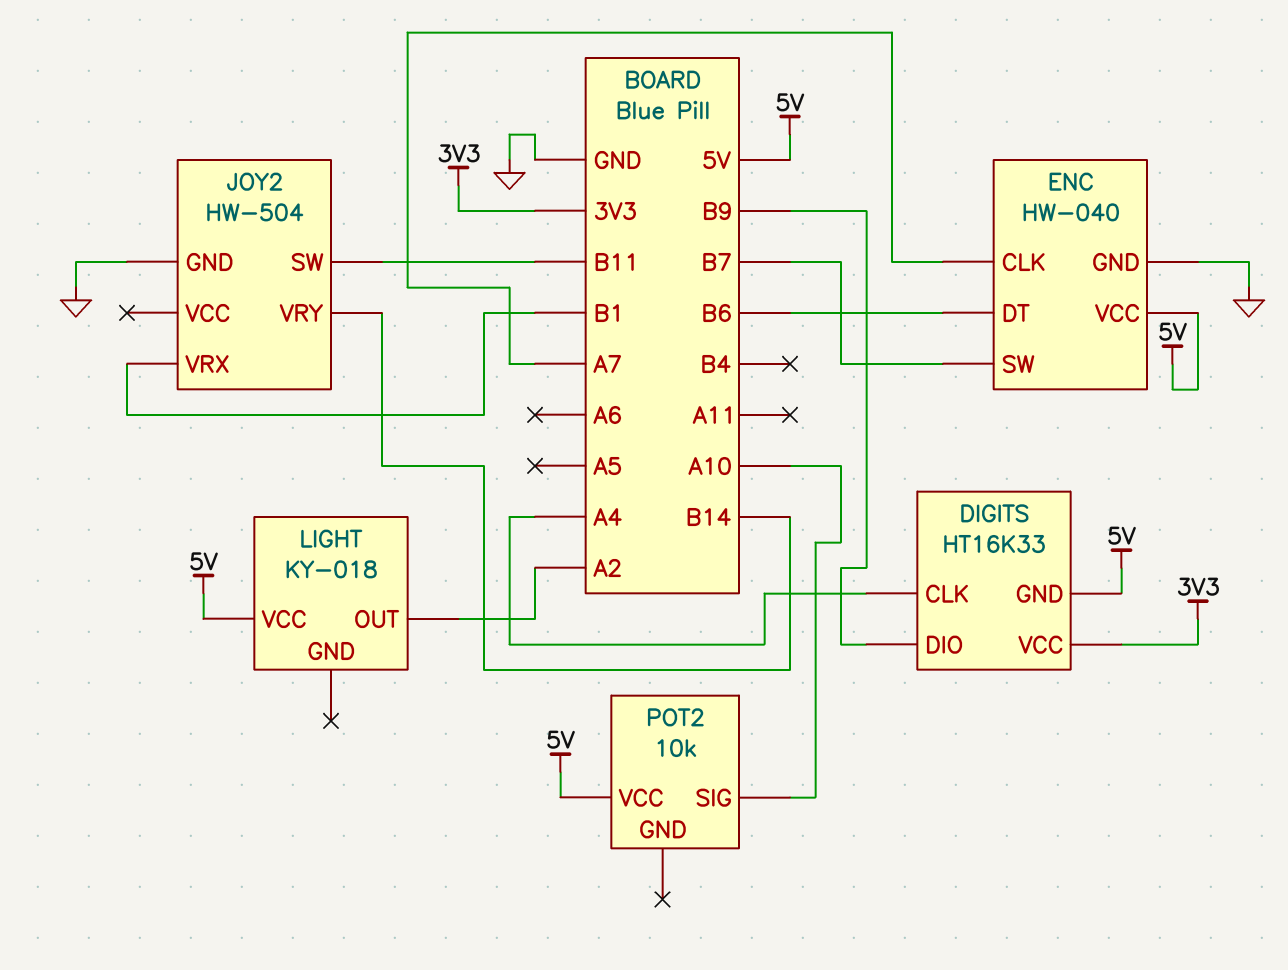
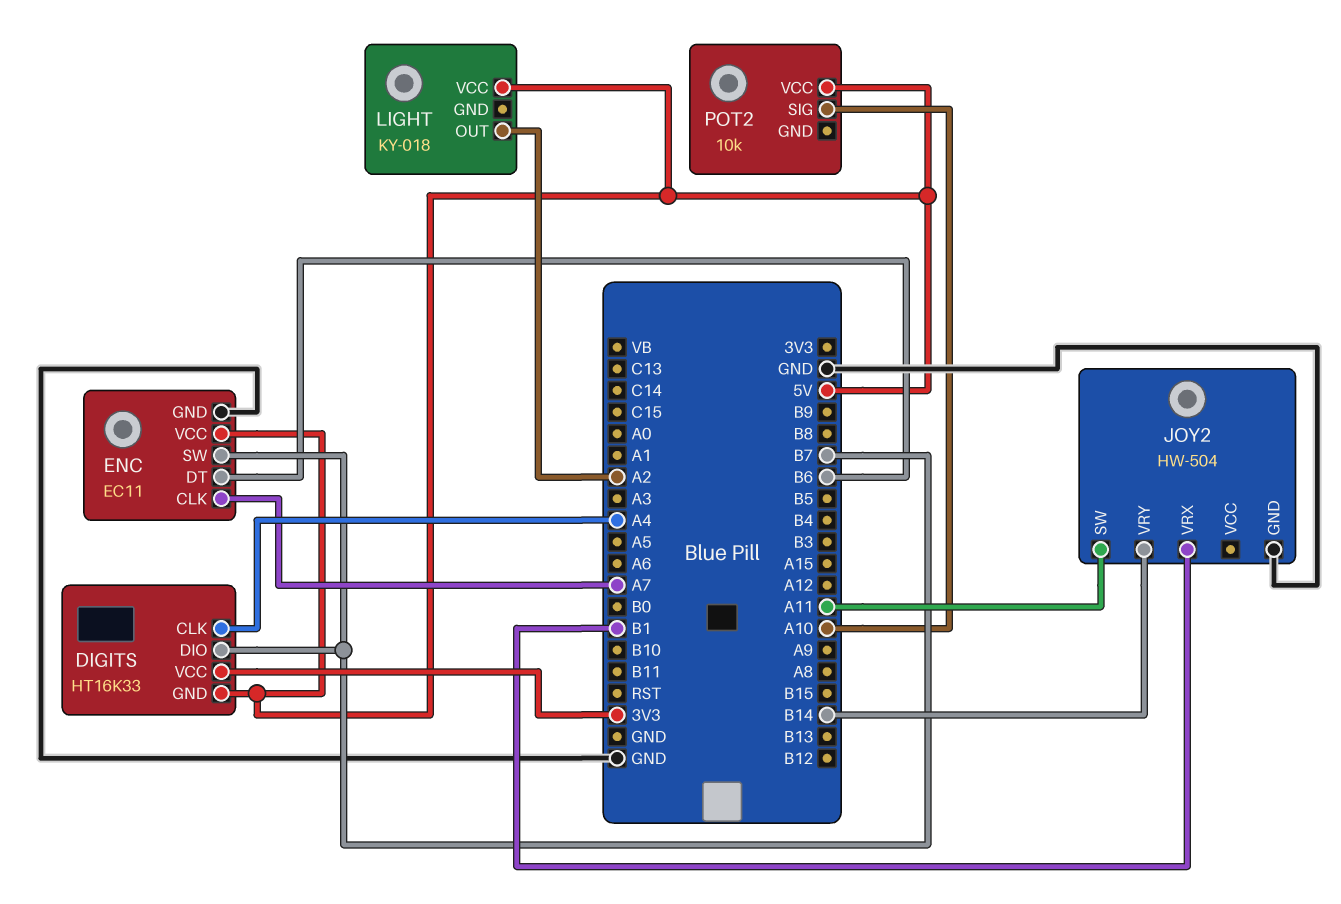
DIGITS pin DIO: B9 -> B7
ENC: HW-040 -> EC11
JOY2 pin SW: B11 -> A11

